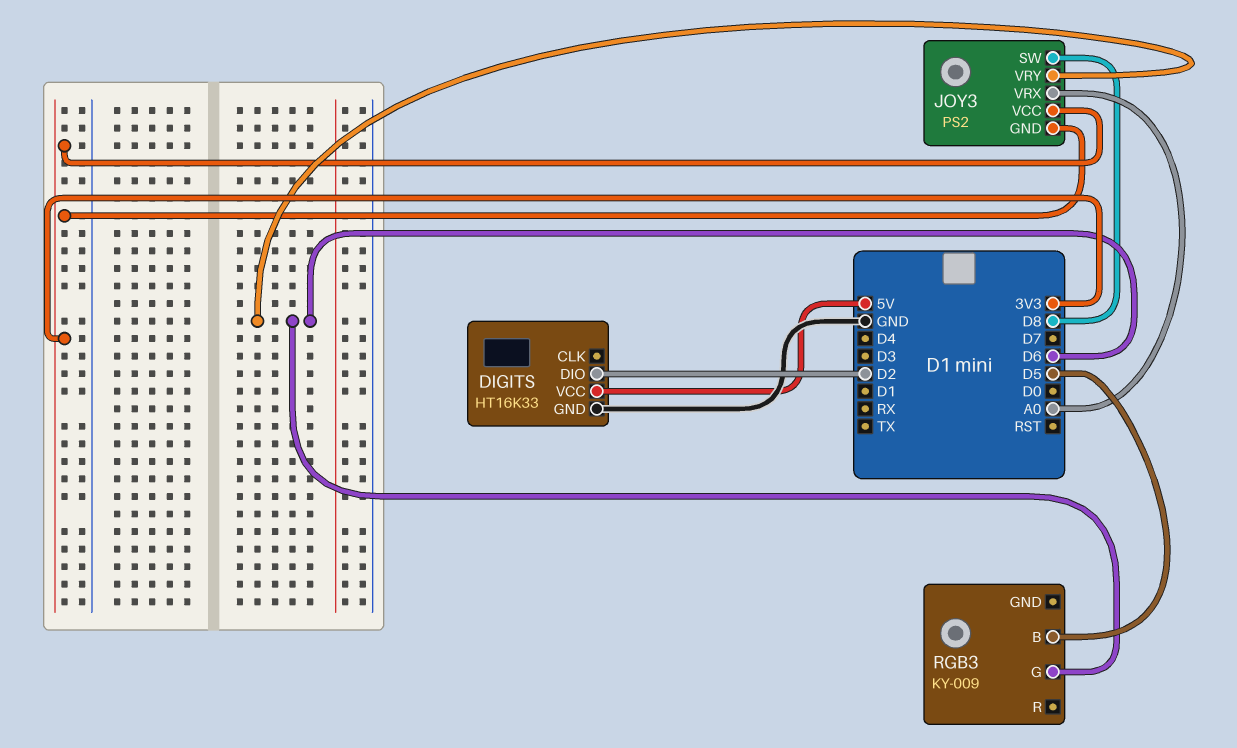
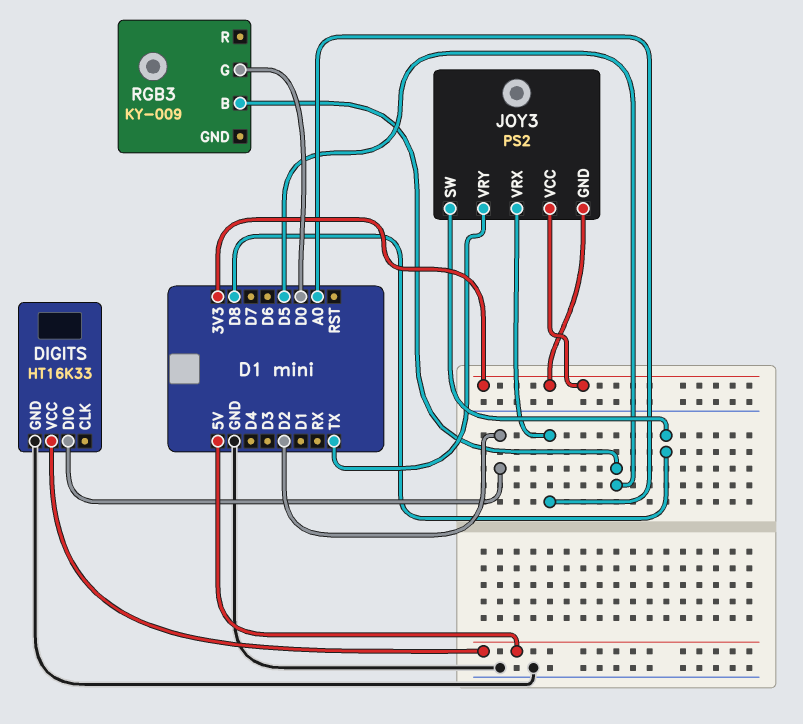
JOY3 pin VRY: D6 -> TX
RGB3 pin G: D6 -> D0

